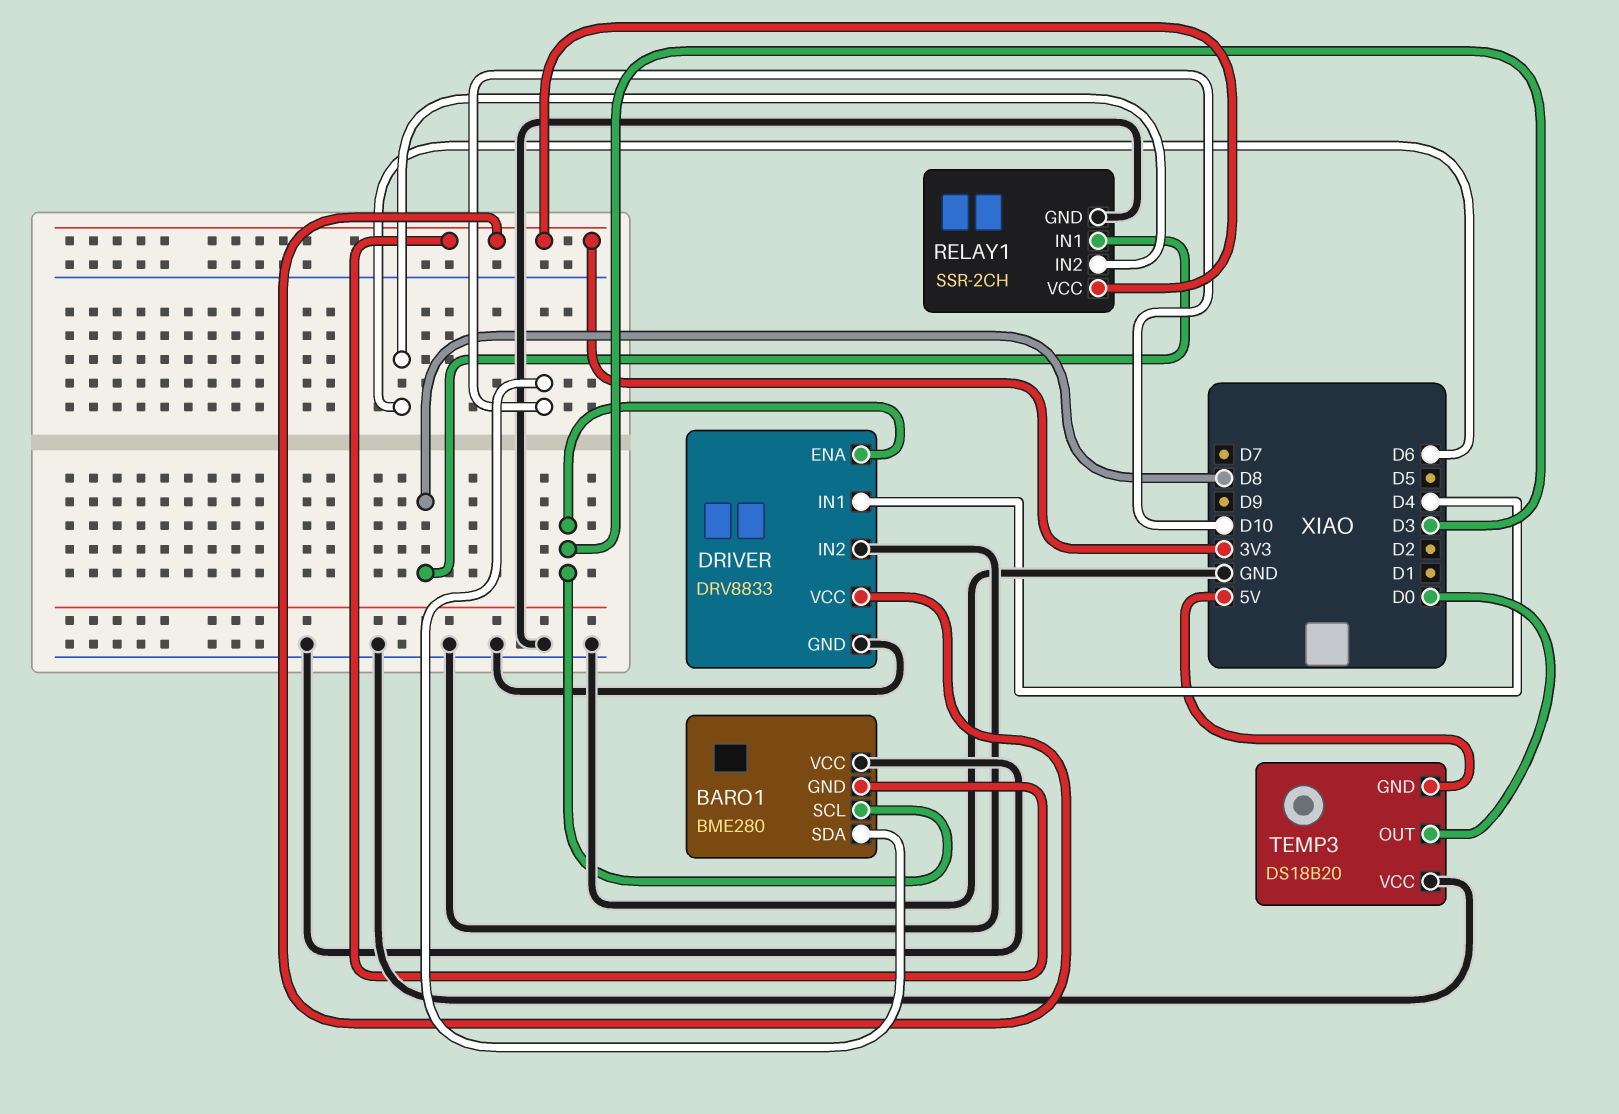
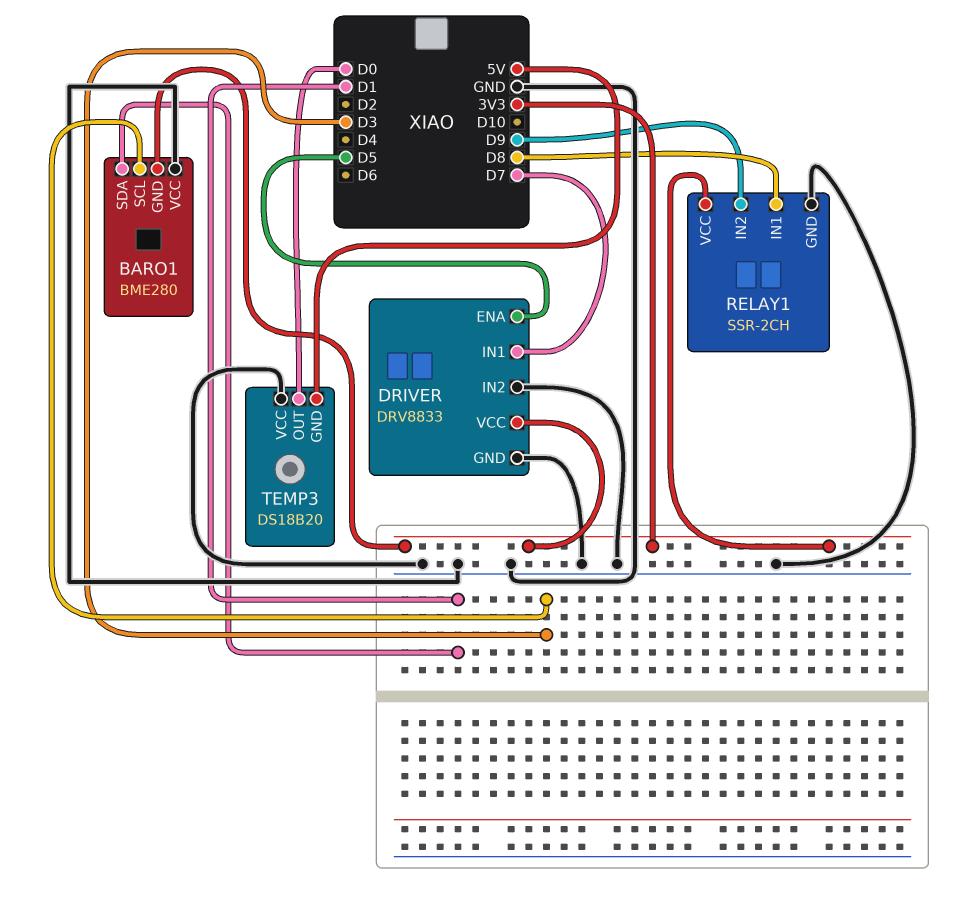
BARO1 pin SDA: D10 -> D1
DRIVER pin ENA: D3 -> D5
DRIVER pin IN1: D4 -> D7
RELAY1 pin IN2: D6 -> D9

